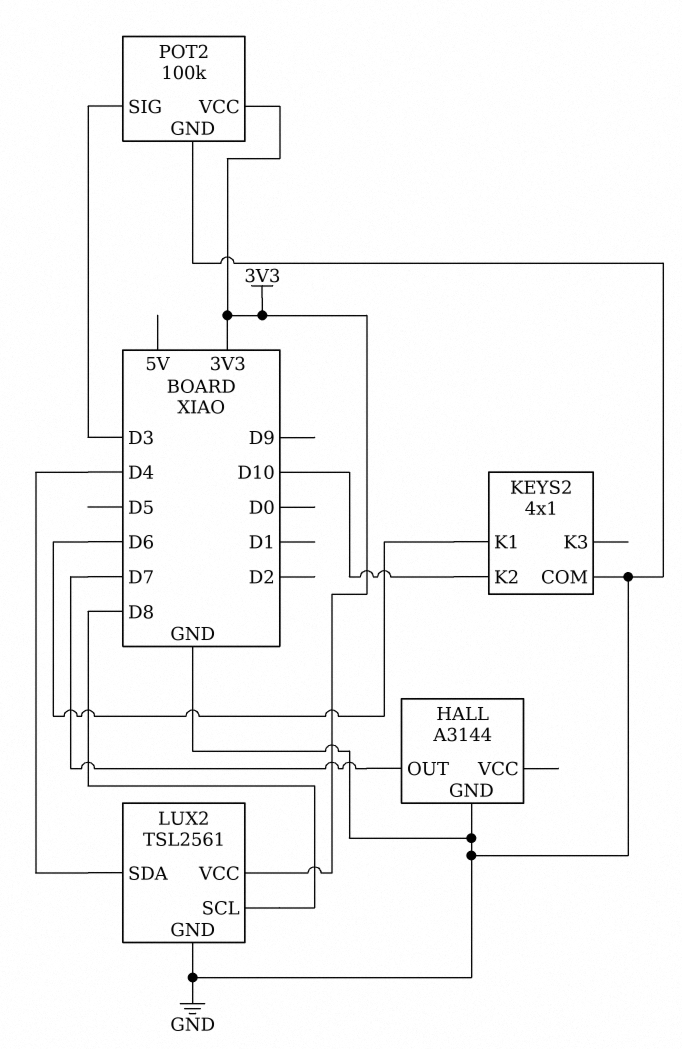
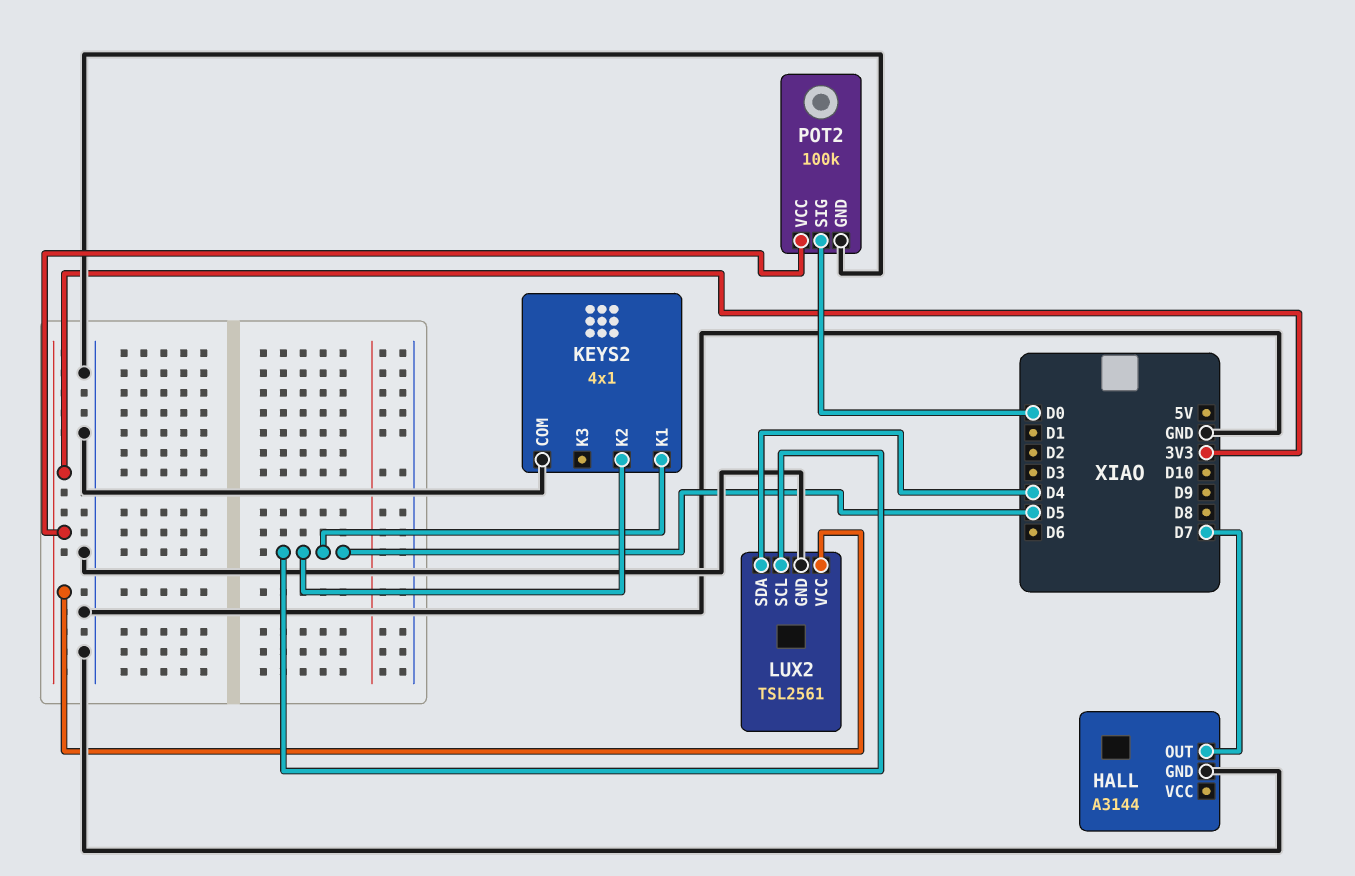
KEYS2 pin K1: D6 -> D5
KEYS2 pin K2: D10 -> D5
LUX2 pin SCL: D8 -> D5
POT2 pin SIG: D3 -> D0

